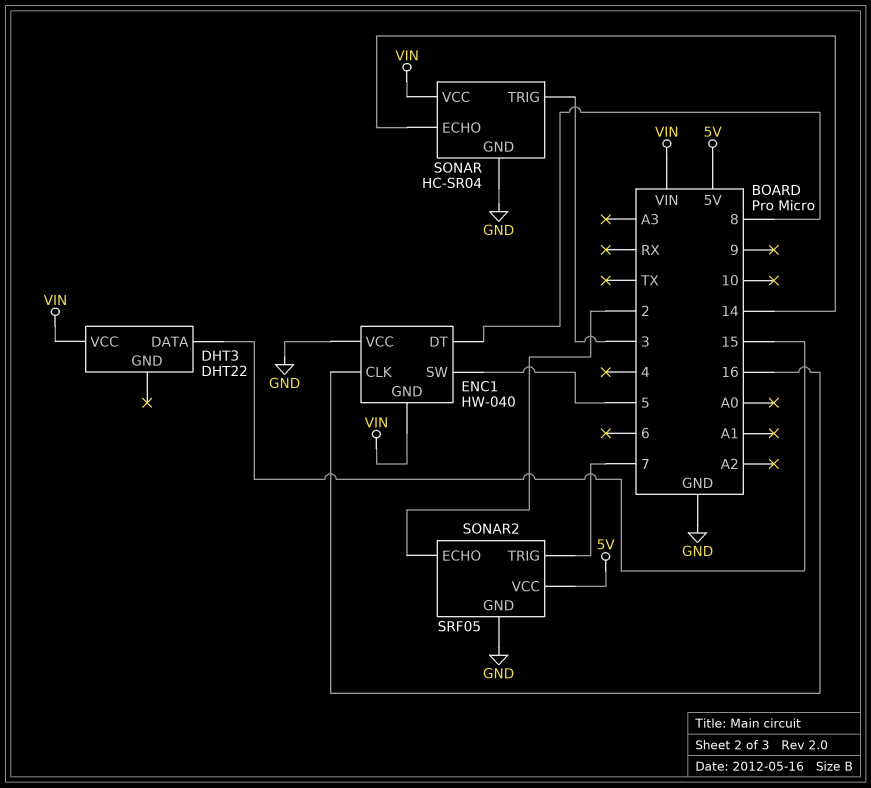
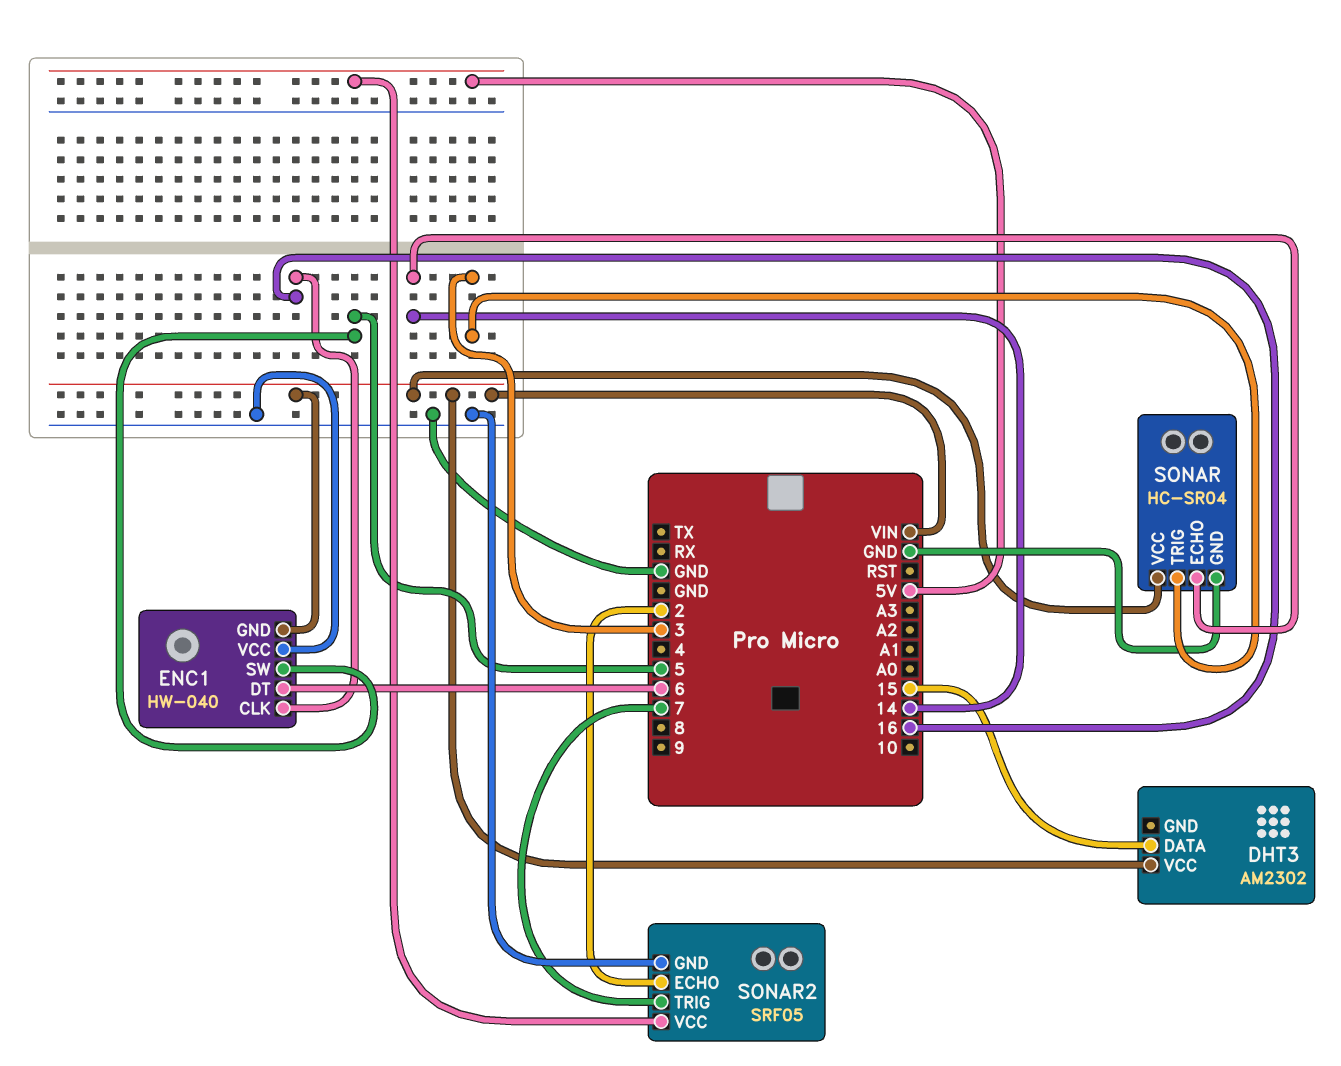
DHT3: DHT22 -> AM2302
ENC1 pin DT: 8 -> 6

